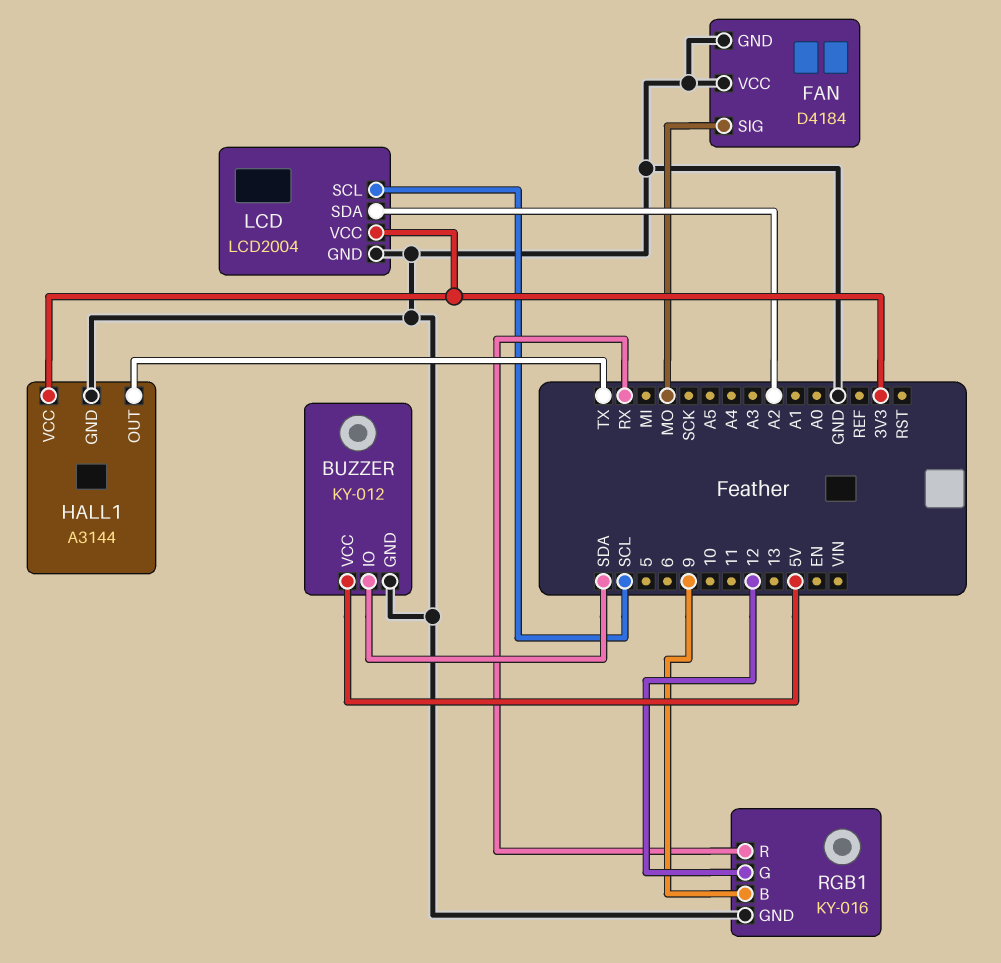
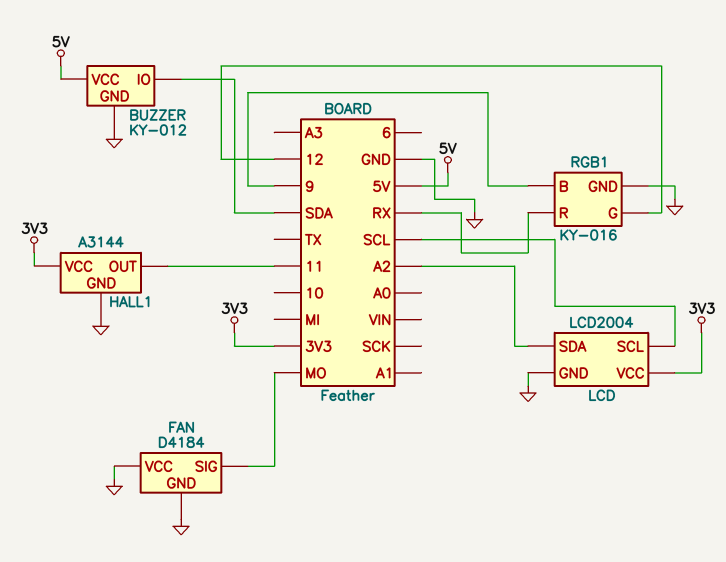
HALL1 pin OUT: TX -> 11

